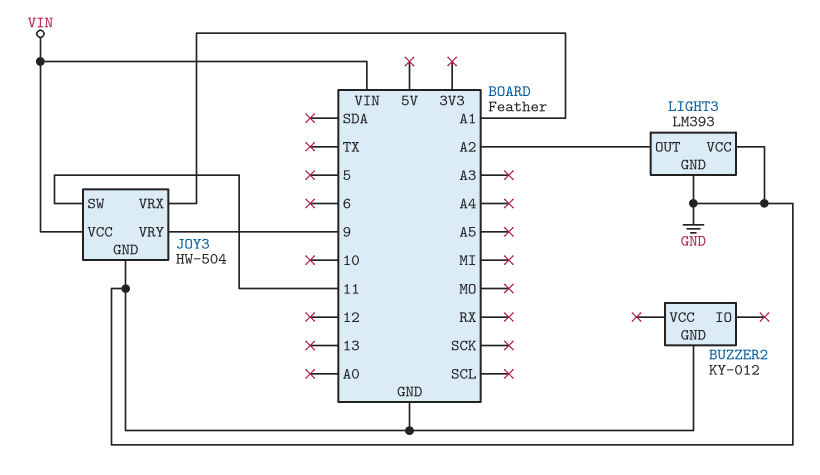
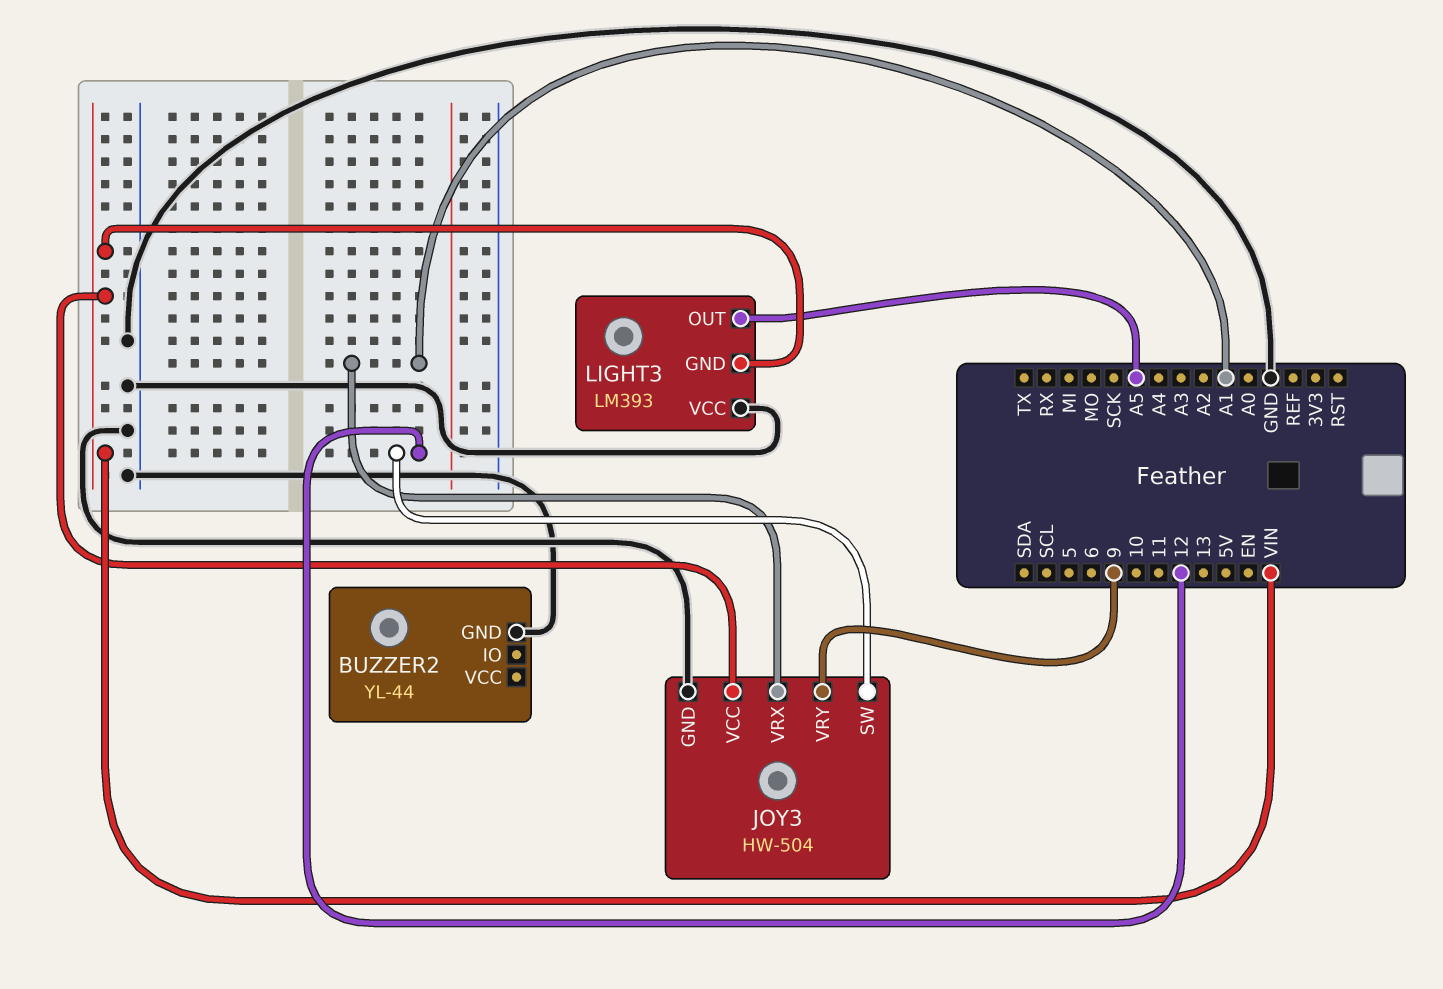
BUZZER2: KY-012 -> YL-44
JOY3 pin SW: 11 -> 12
LIGHT3 pin GND: GND -> VIN
LIGHT3 pin OUT: A2 -> A5

